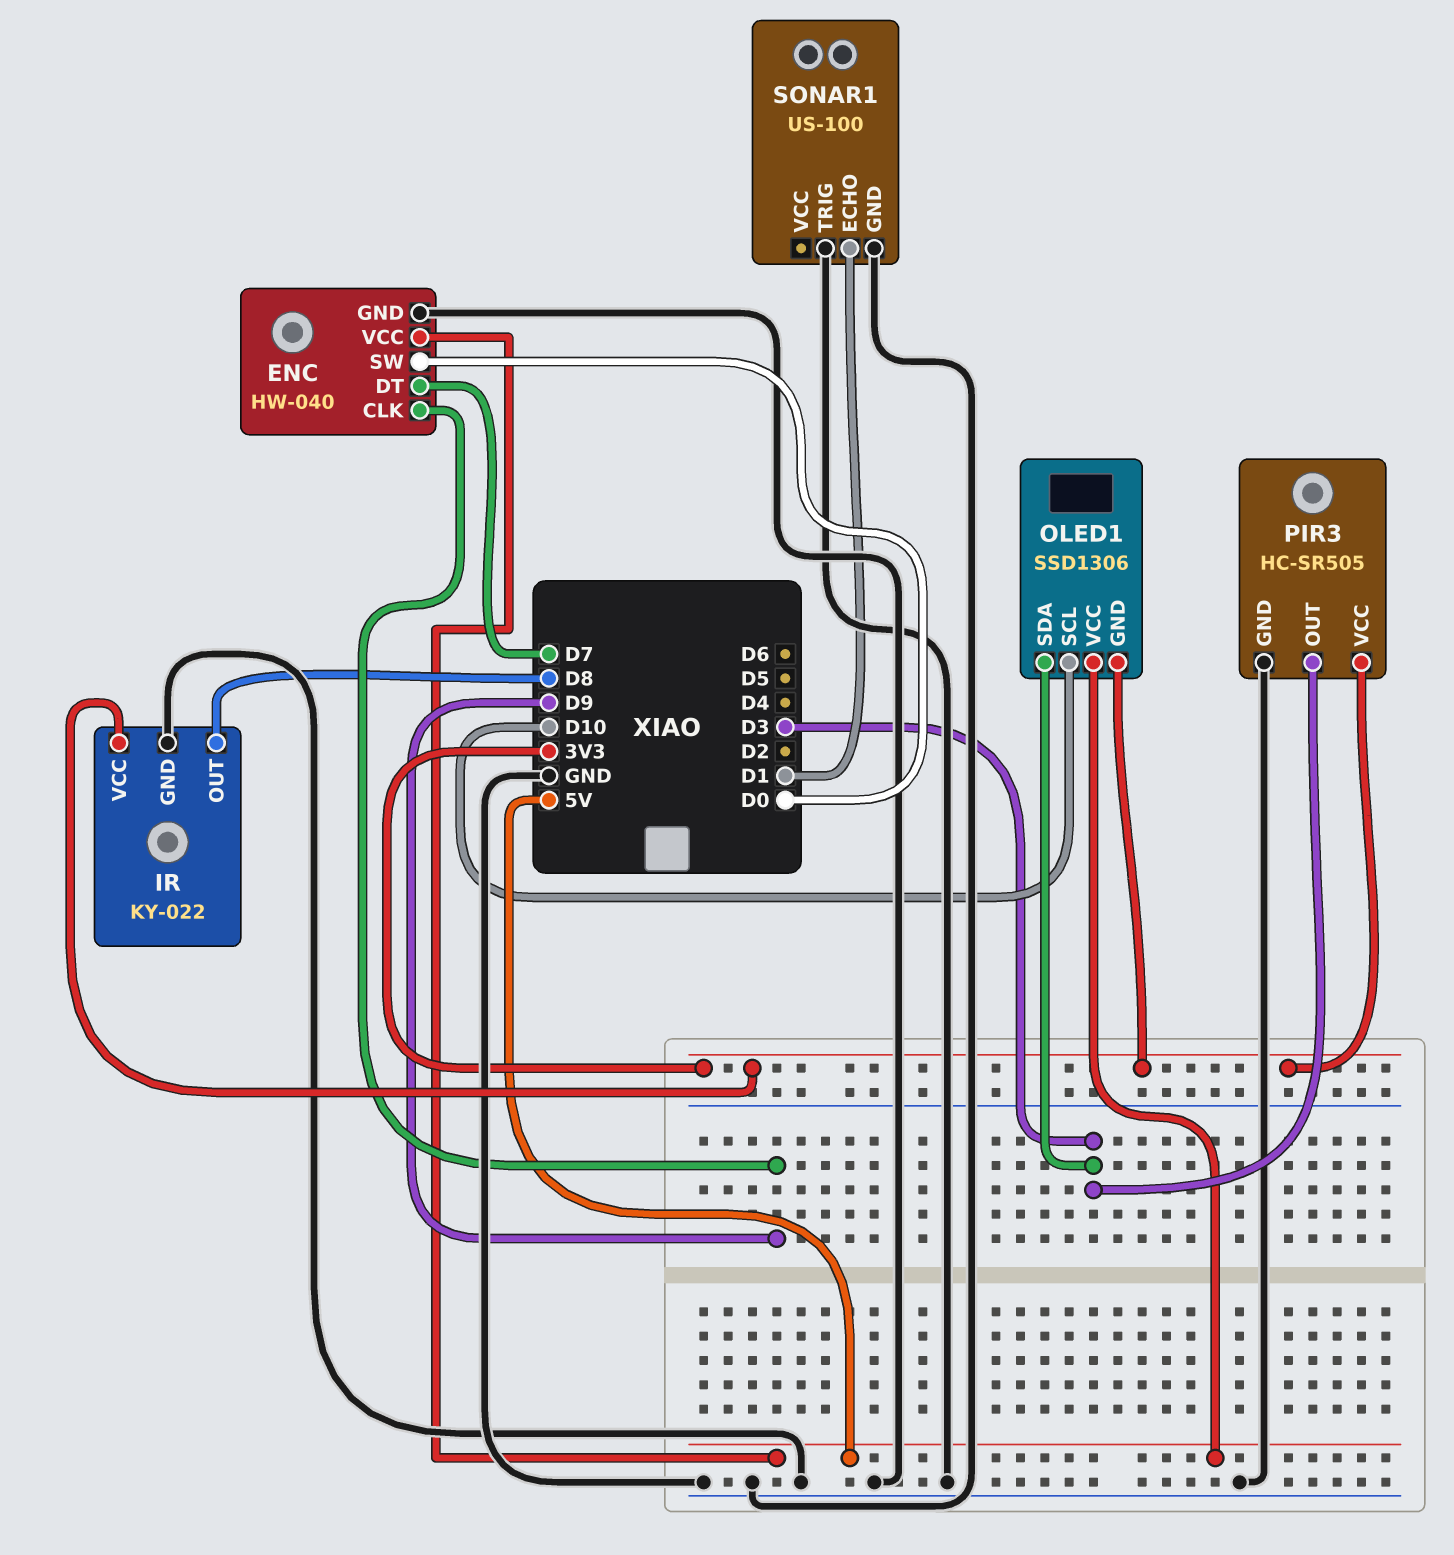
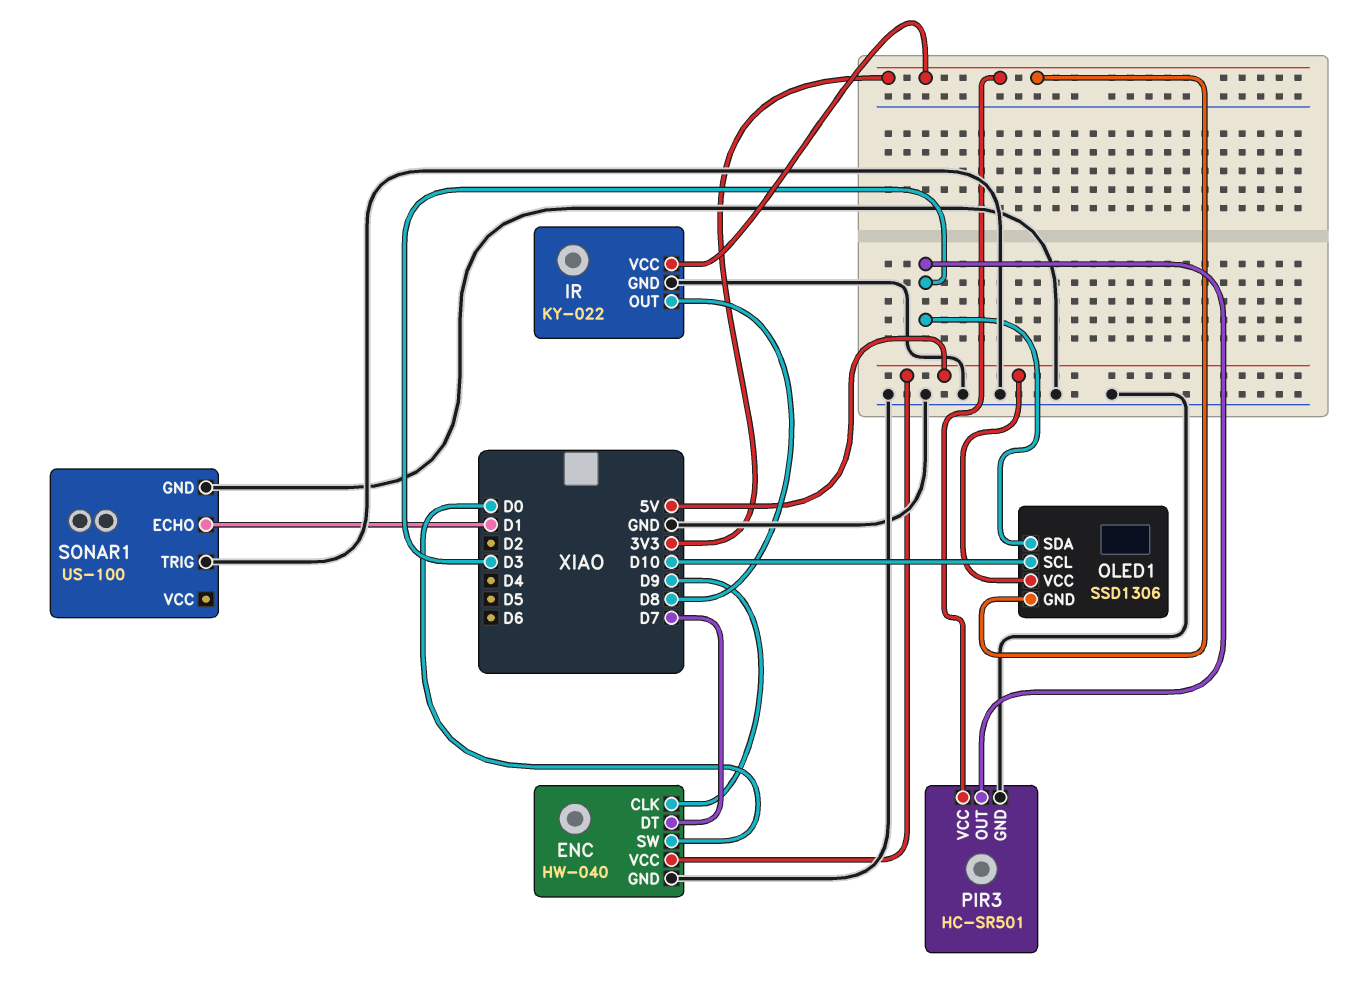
PIR3: HC-SR505 -> HC-SR501

